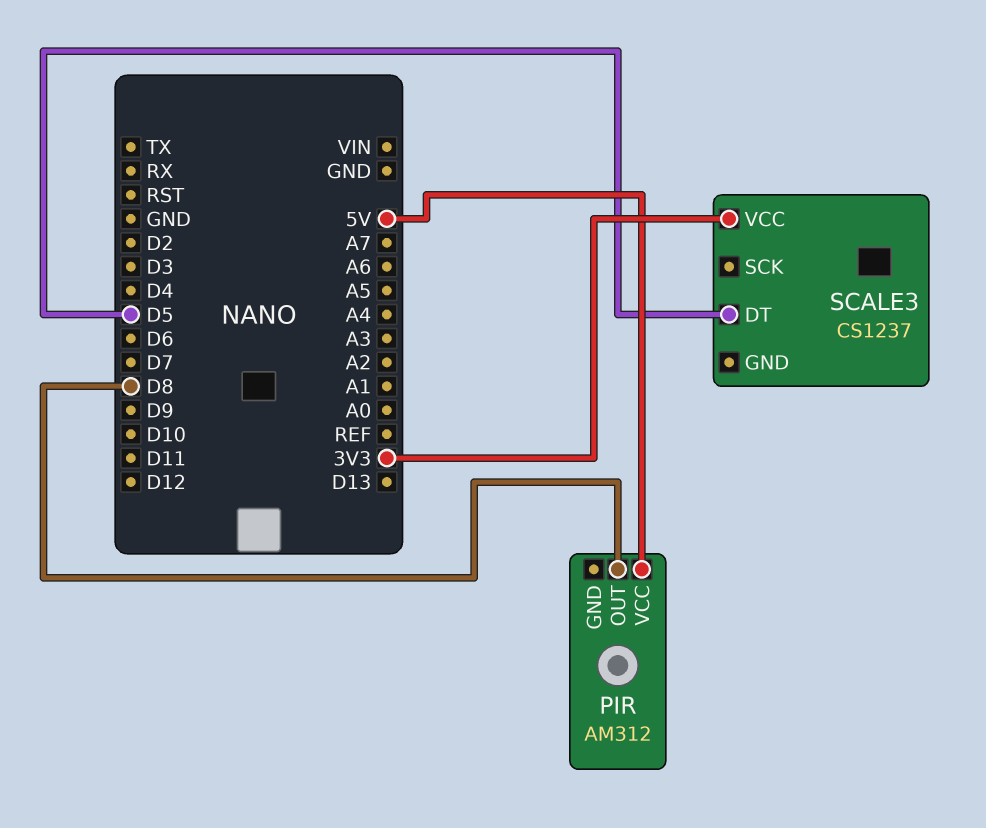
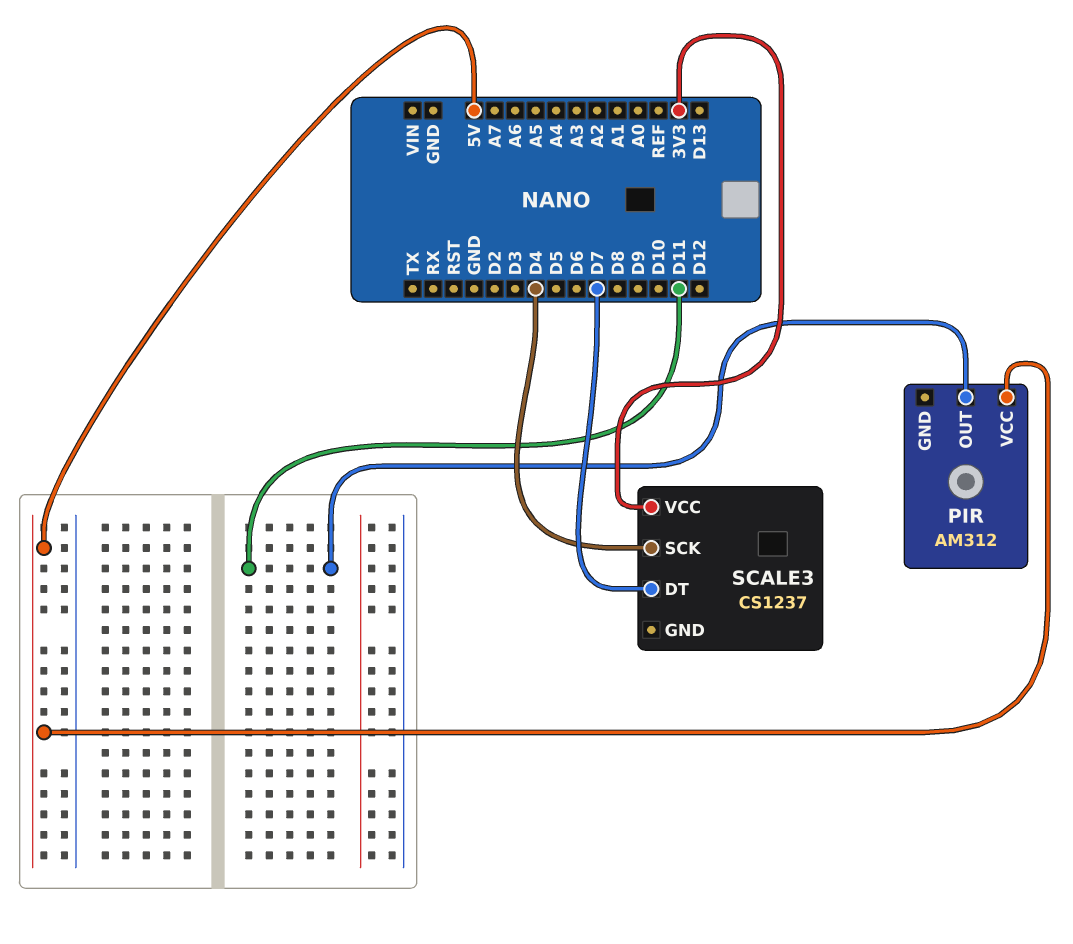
PIR pin OUT: D8 -> D11
SCALE3 pin DT: D5 -> D7
SCALE3 pin SCK: none -> D4

